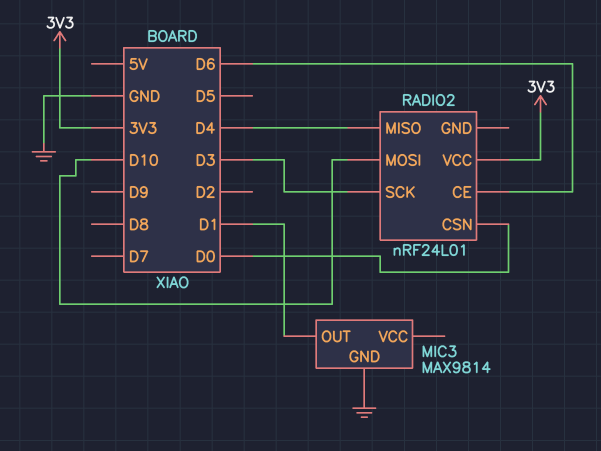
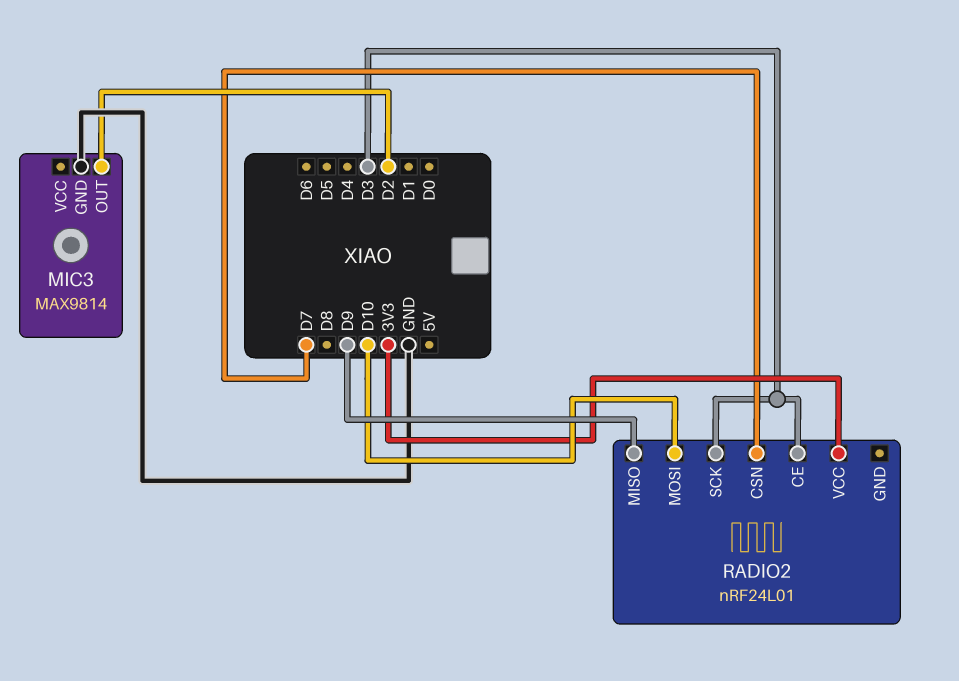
MIC3 pin OUT: D1 -> D2
RADIO2 pin CE: D6 -> D3
RADIO2 pin CSN: D0 -> D7
RADIO2 pin MISO: D4 -> D9

